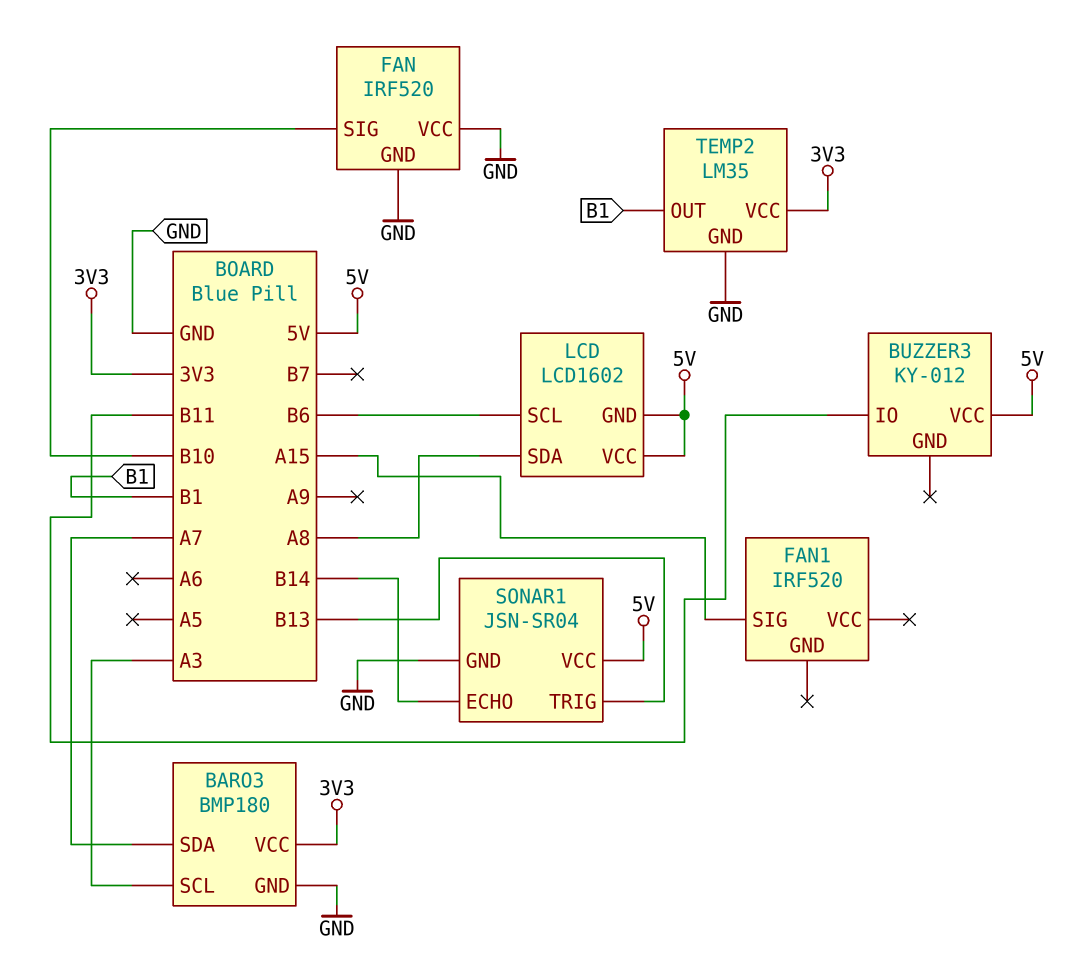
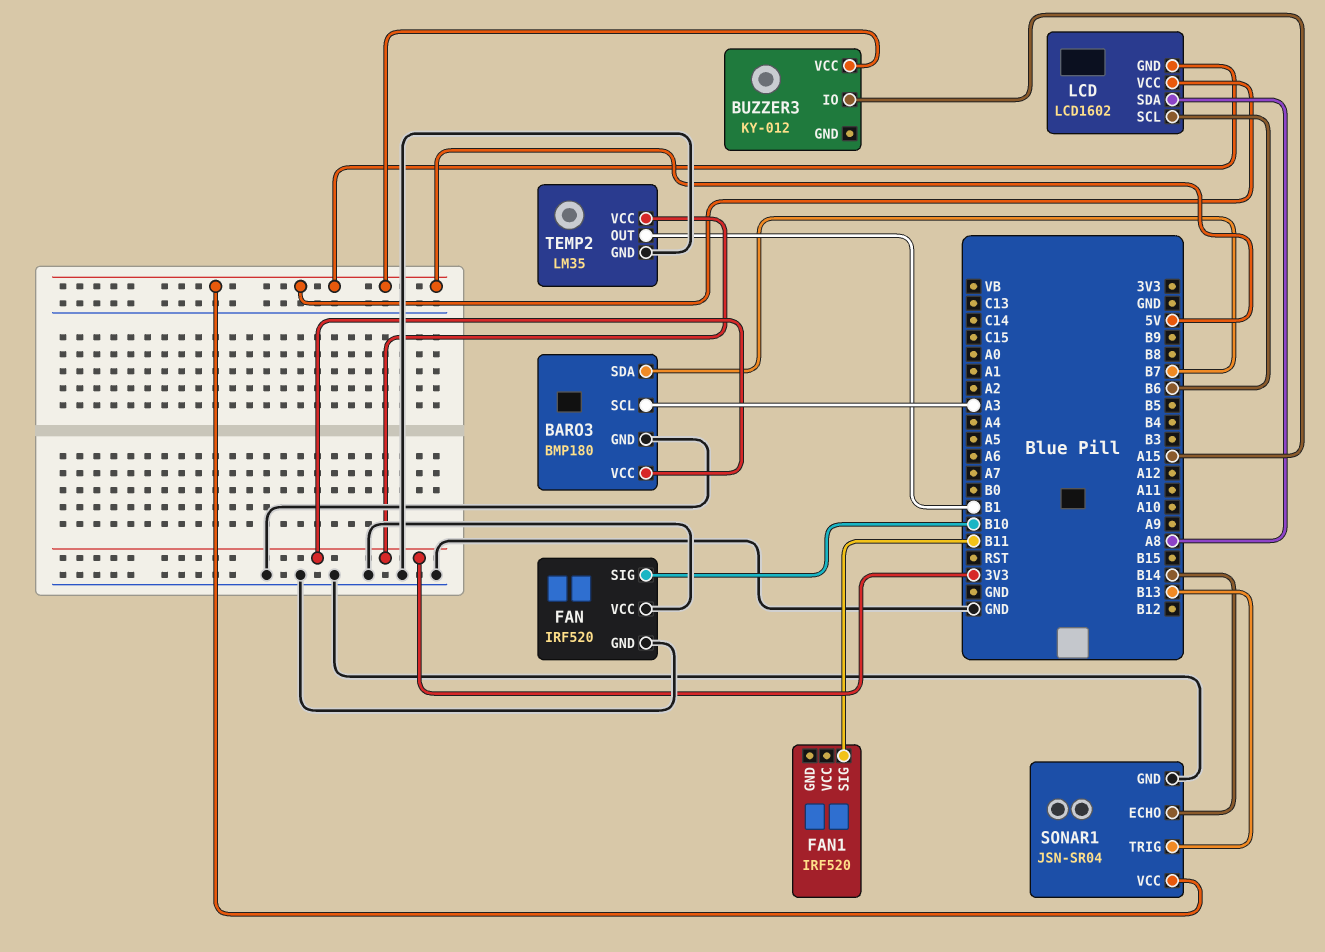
BARO3 pin SDA: A7 -> B7
BUZZER3 pin IO: B11 -> A15
FAN1 pin SIG: A15 -> B11

